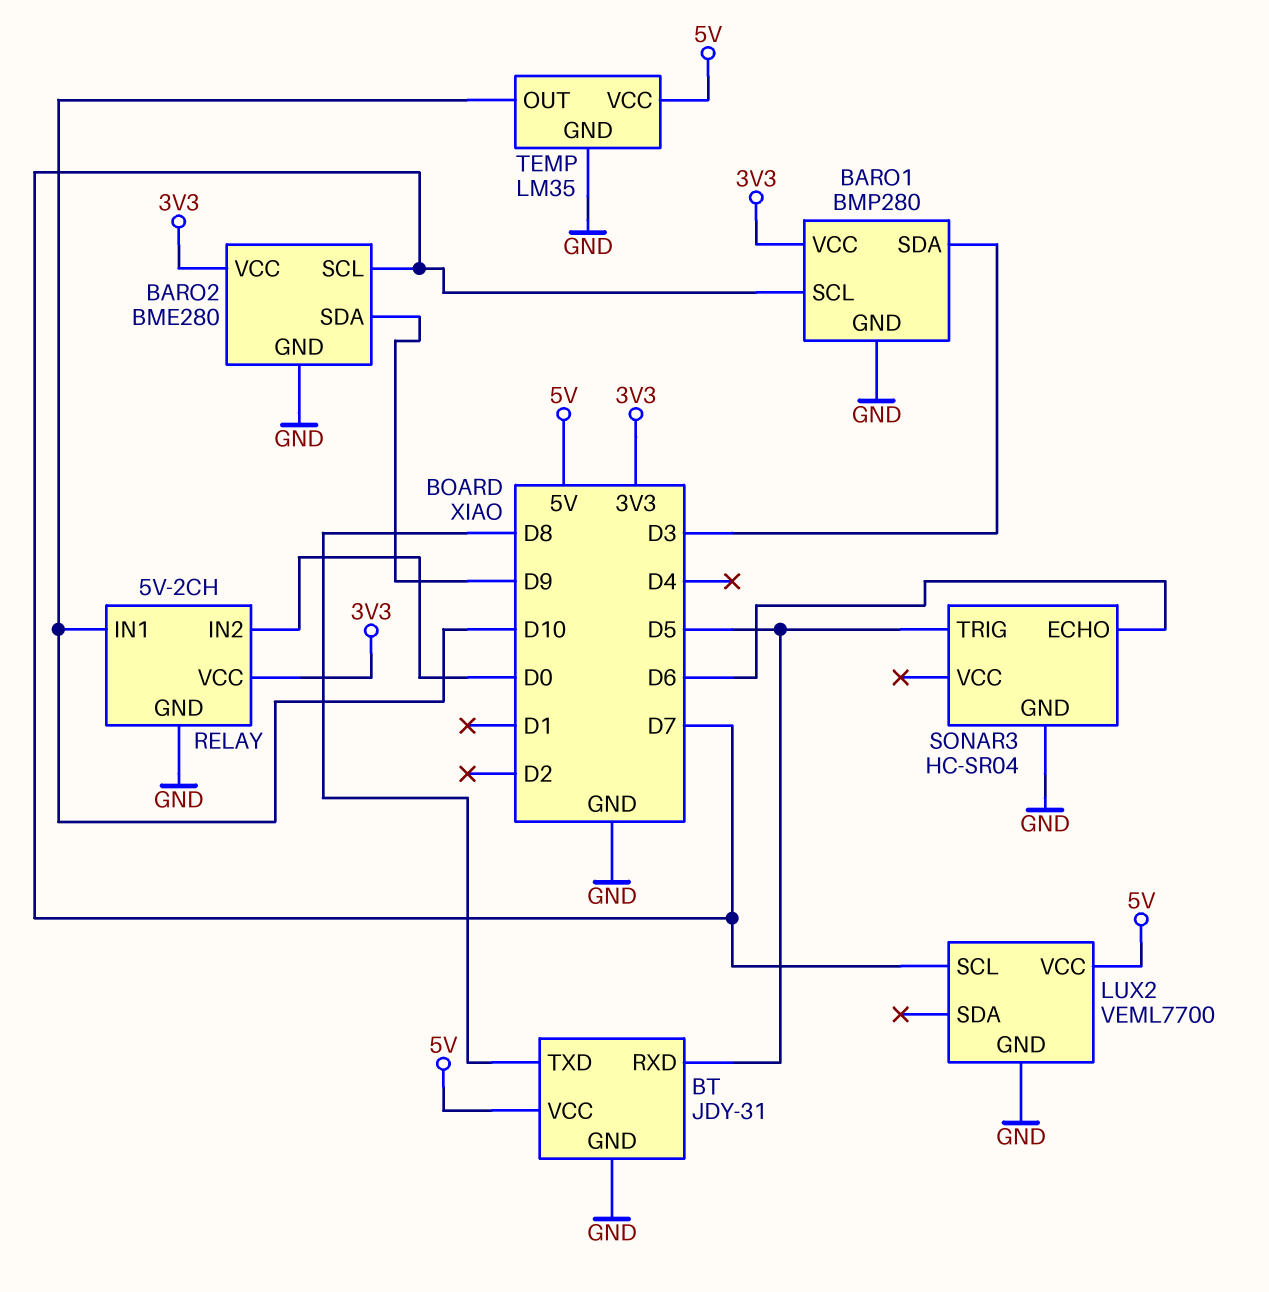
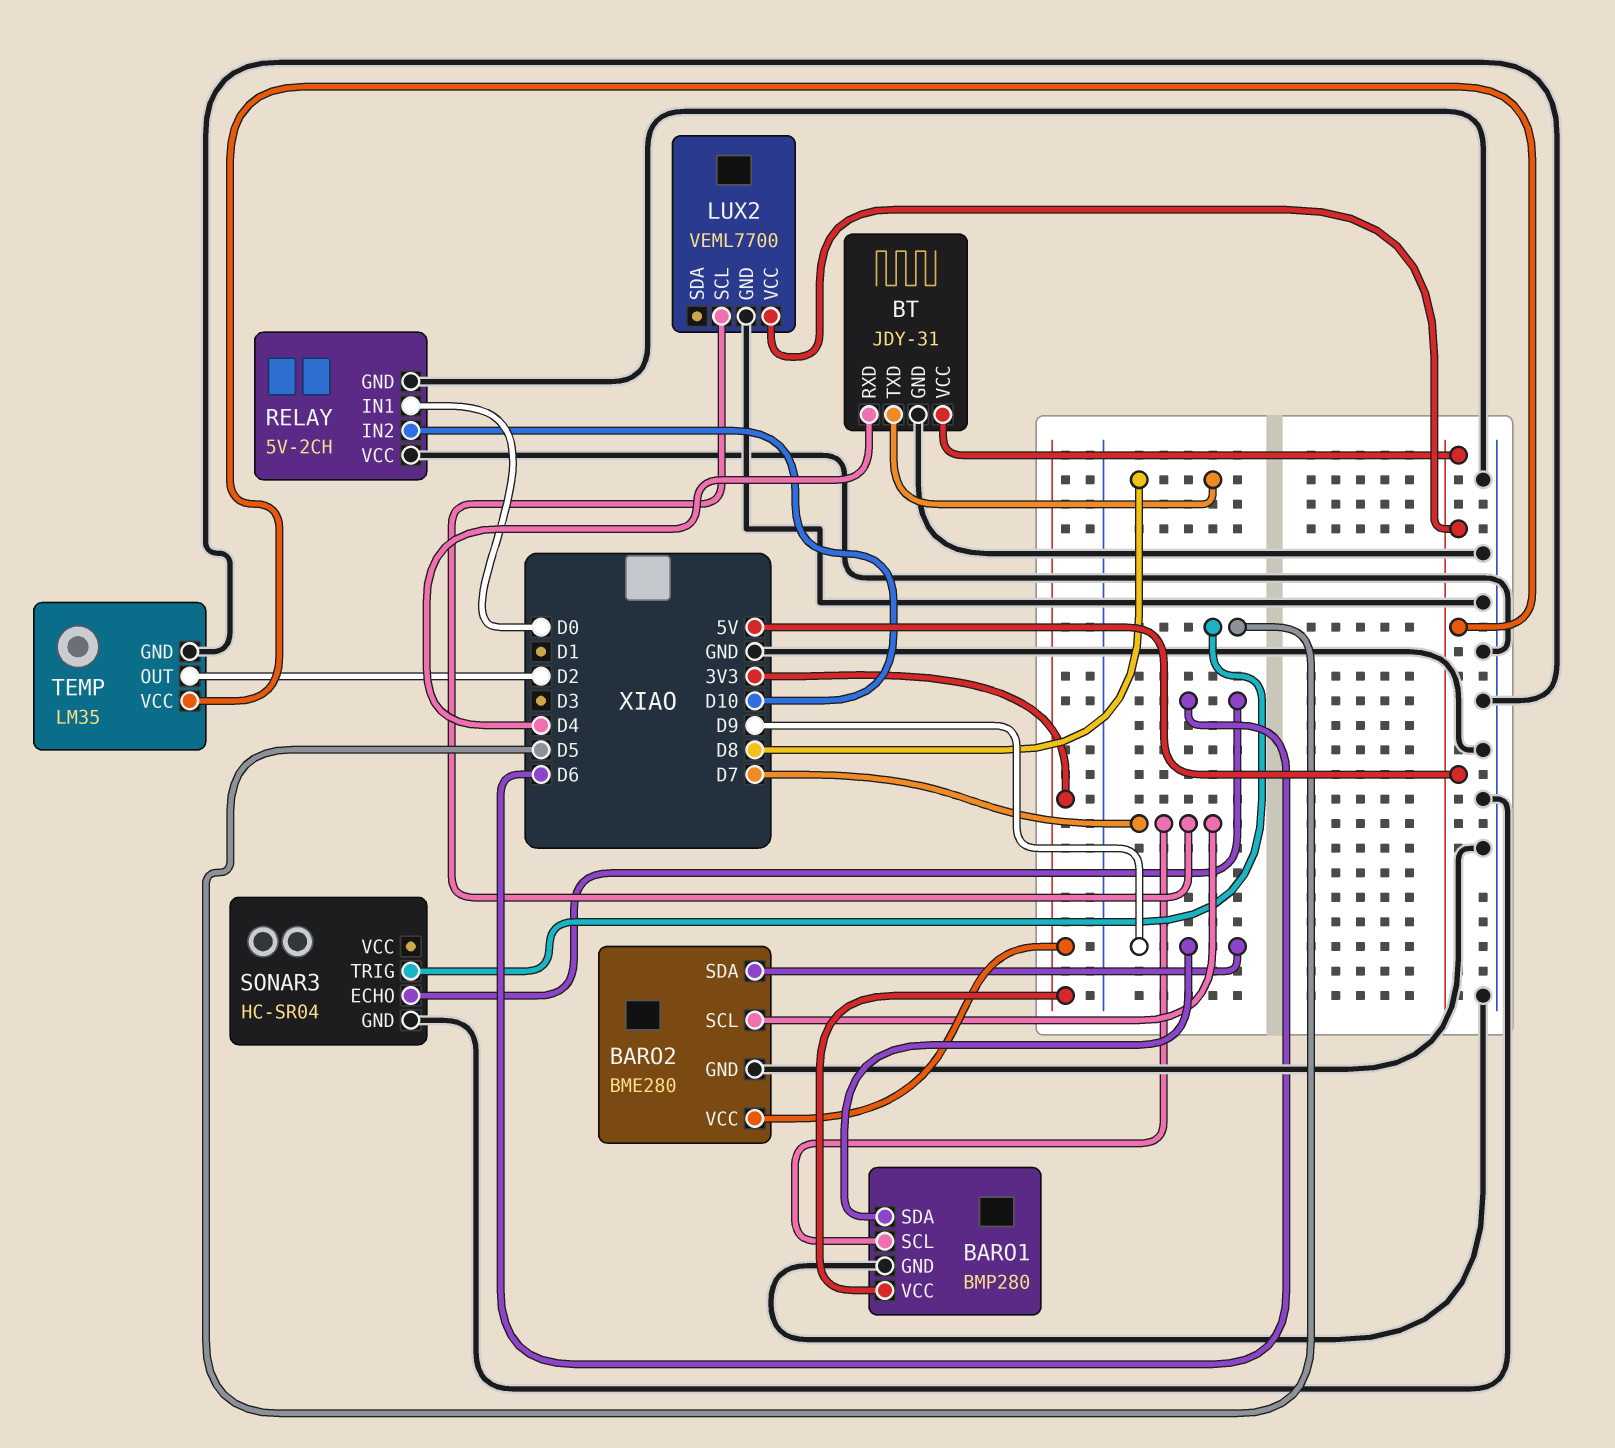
BARO1 pin SDA: D3 -> D9
BT pin RXD: D5 -> D4
RELAY pin IN1: D10 -> D0
RELAY pin IN2: D0 -> D10
RELAY pin VCC: 3V3 -> GND
TEMP pin OUT: D10 -> D2

